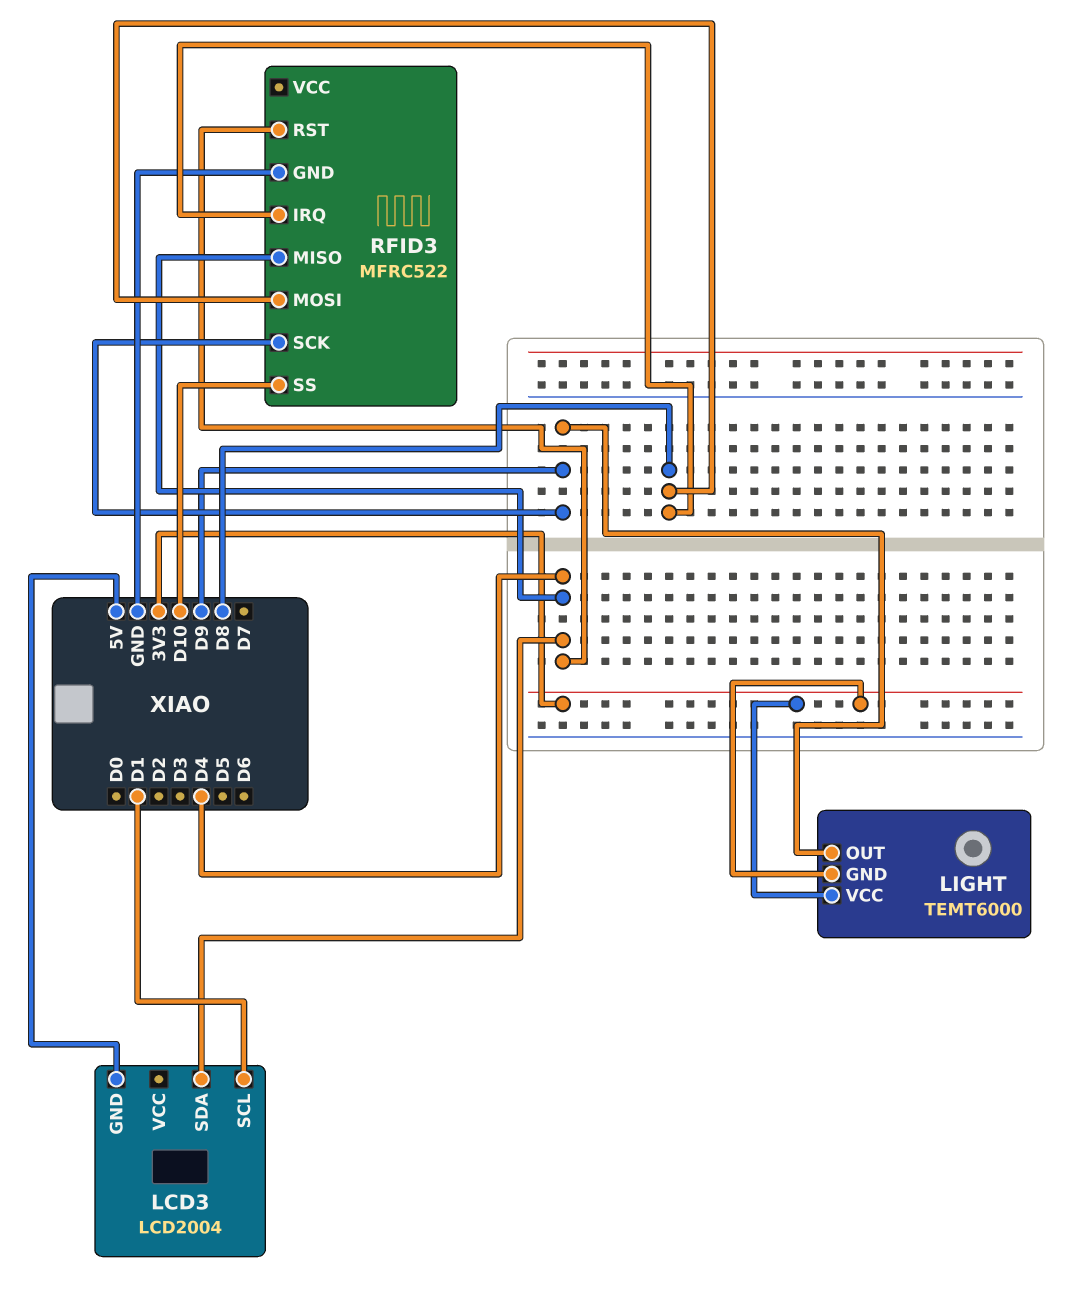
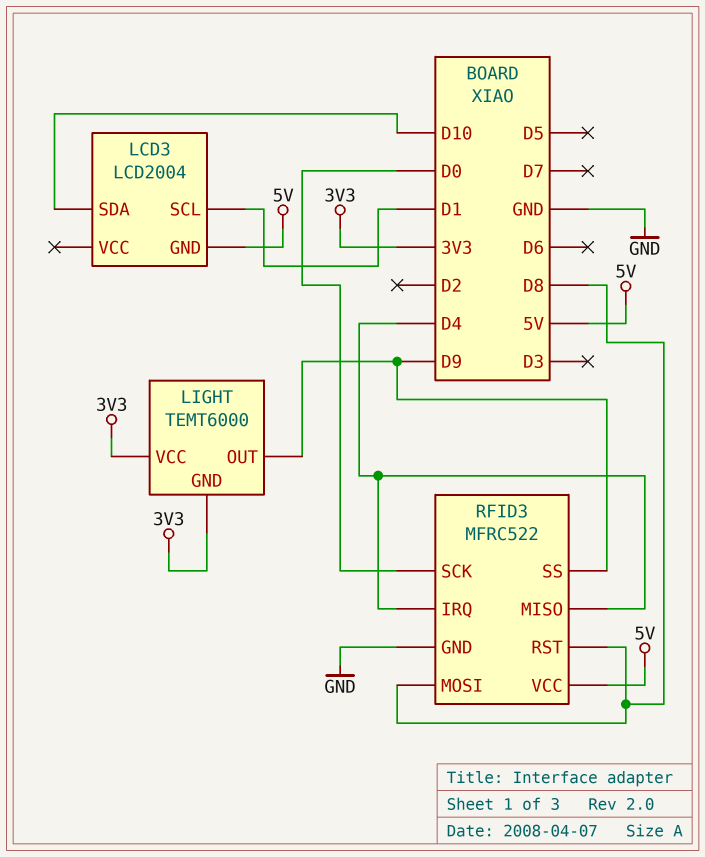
LCD3 pin SDA: D4 -> D10
RFID3 pin IRQ: D8 -> D4
RFID3 pin RST: D4 -> D8
RFID3 pin SCK: D9 -> D0
RFID3 pin SS: D10 -> D9
RFID3 pin VCC: none -> 5V

